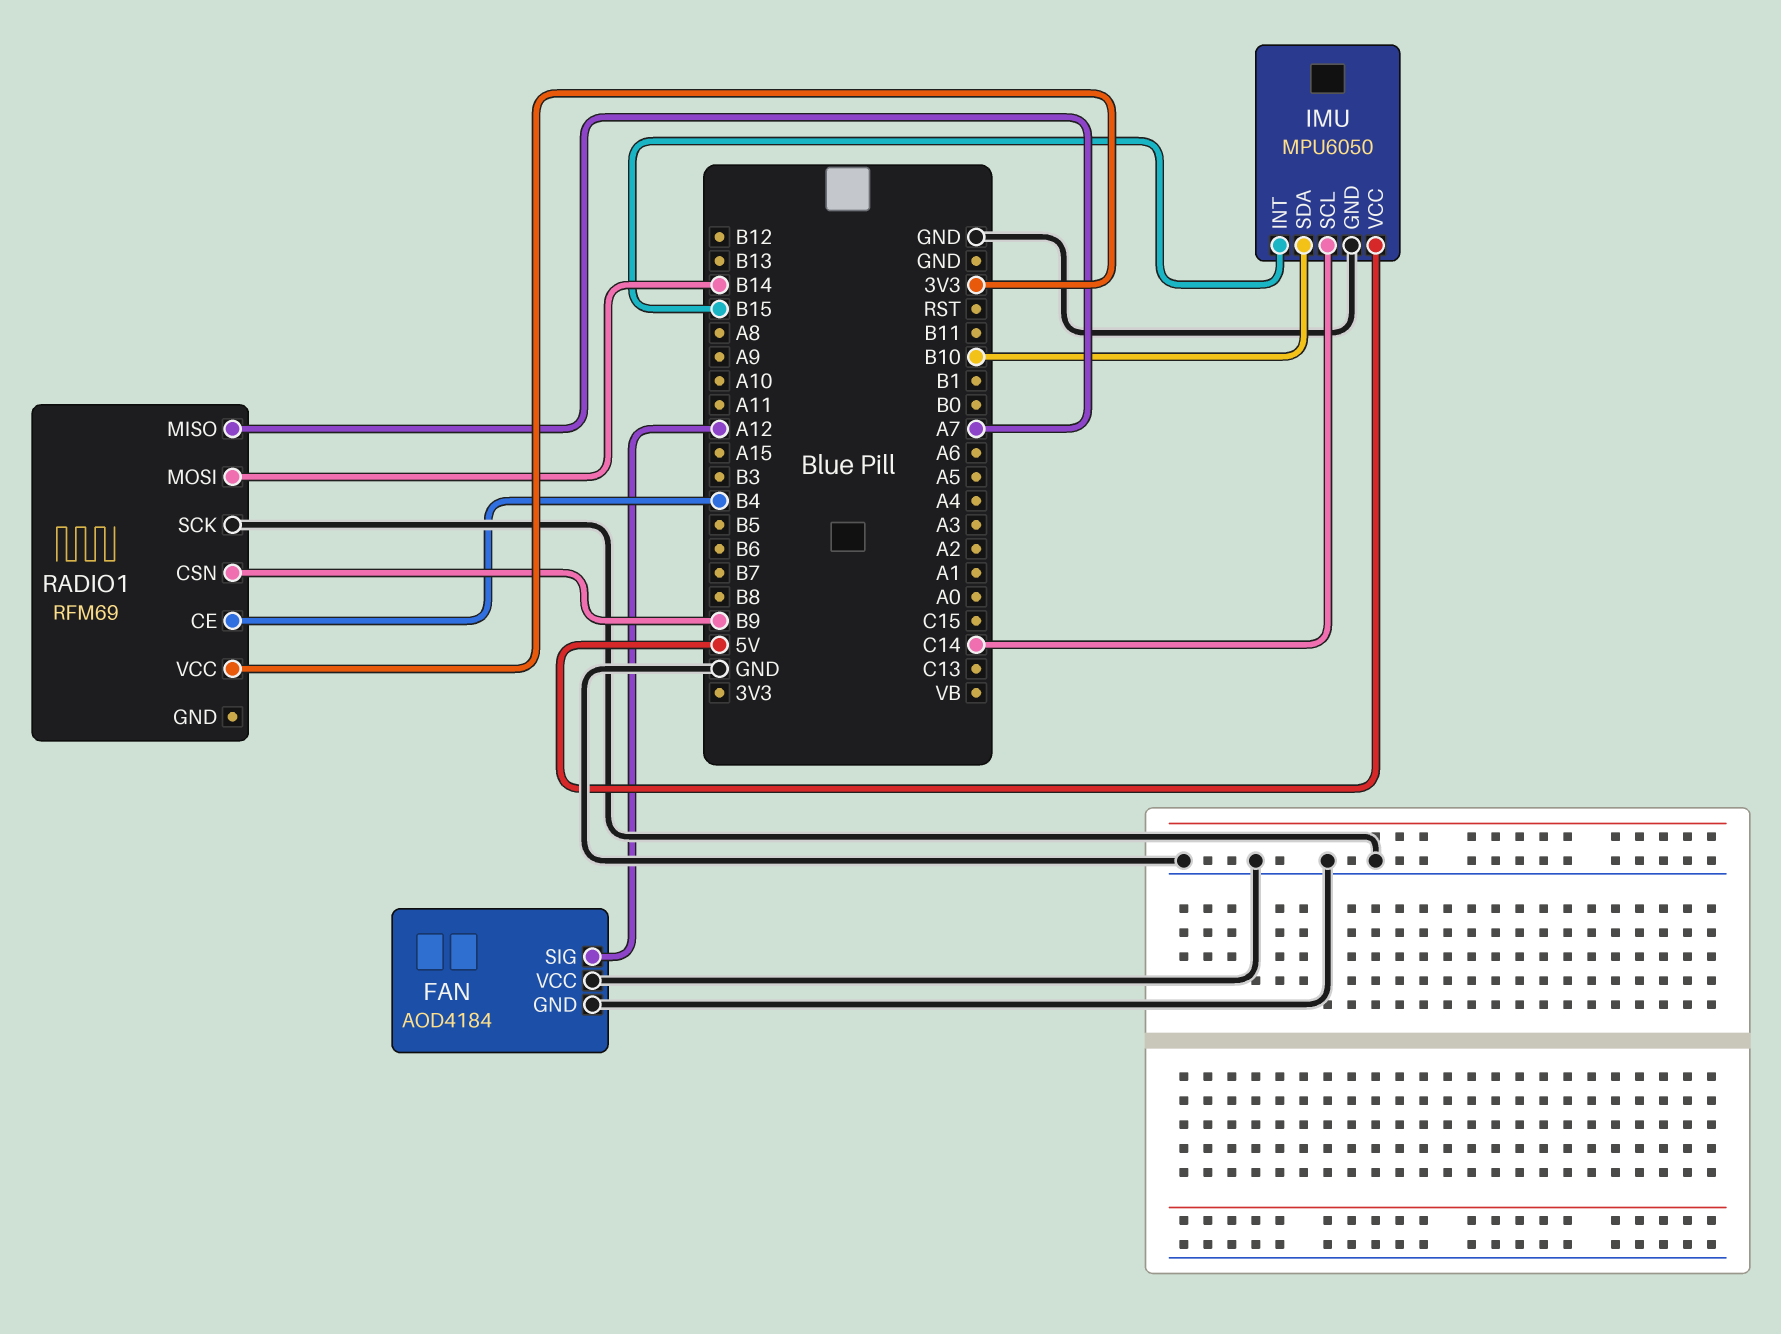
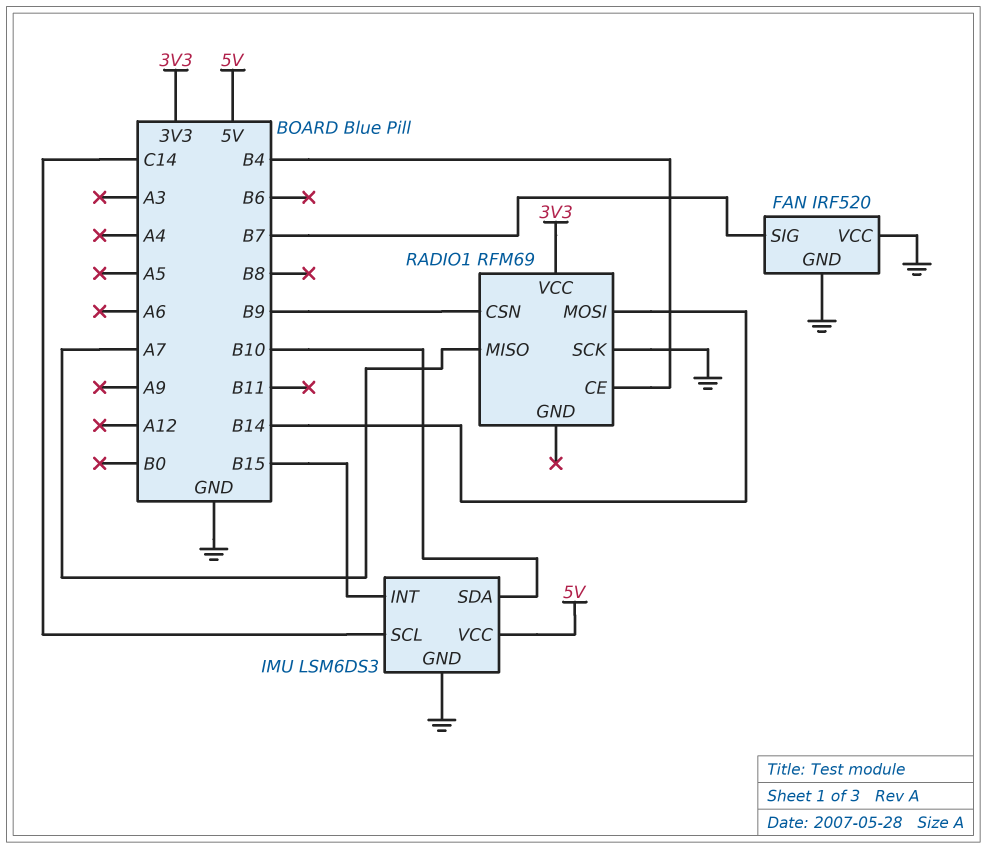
FAN: AOD4184 -> IRF520
FAN pin SIG: A12 -> B7
IMU: MPU6050 -> LSM6DS3

